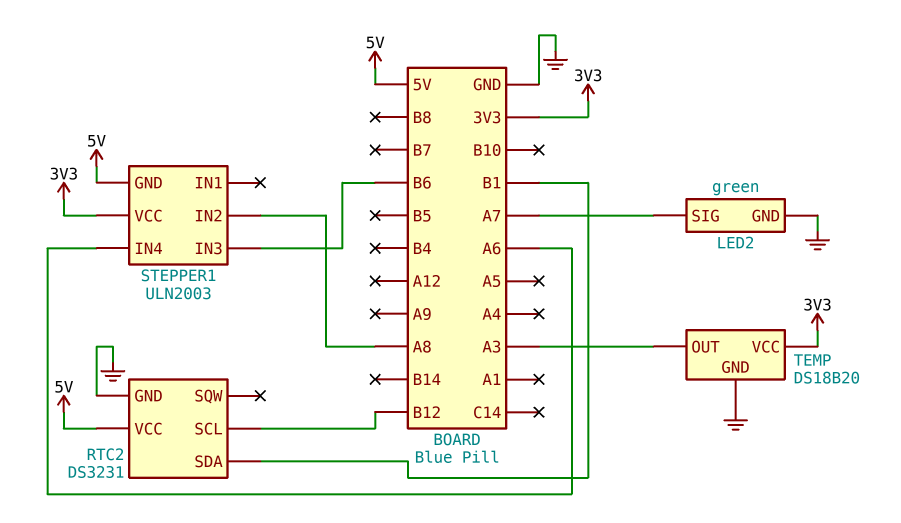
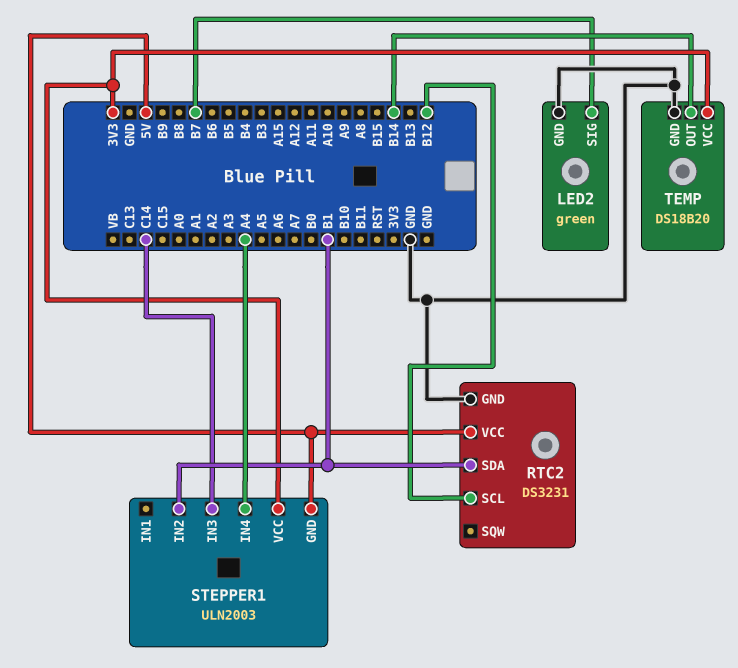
LED2 pin SIG: A7 -> B7
STEPPER1 pin IN2: A8 -> B1
STEPPER1 pin IN3: B6 -> C14
STEPPER1 pin IN4: A6 -> A4
TEMP pin OUT: A3 -> B14

